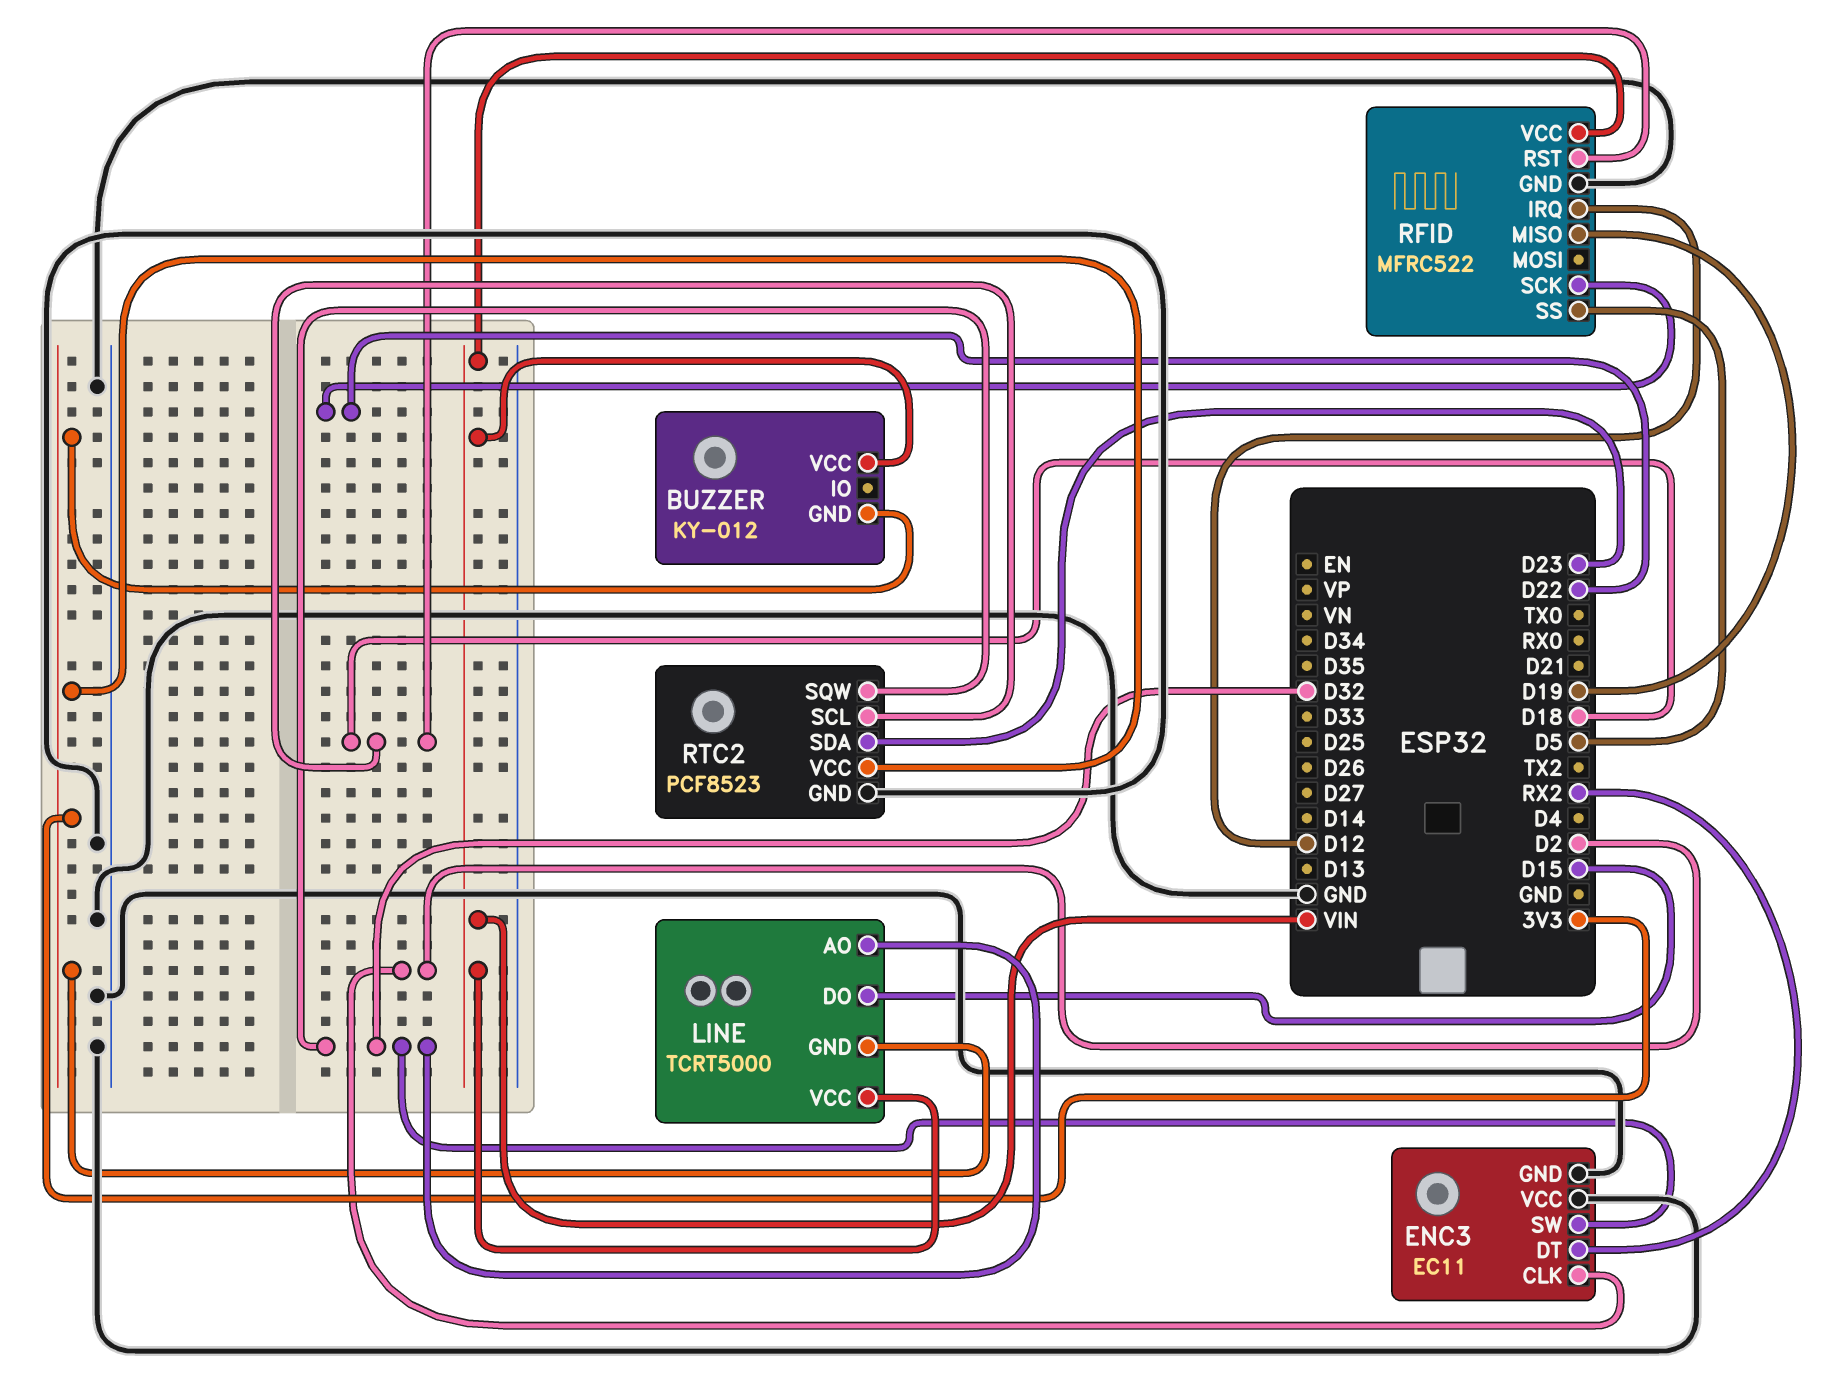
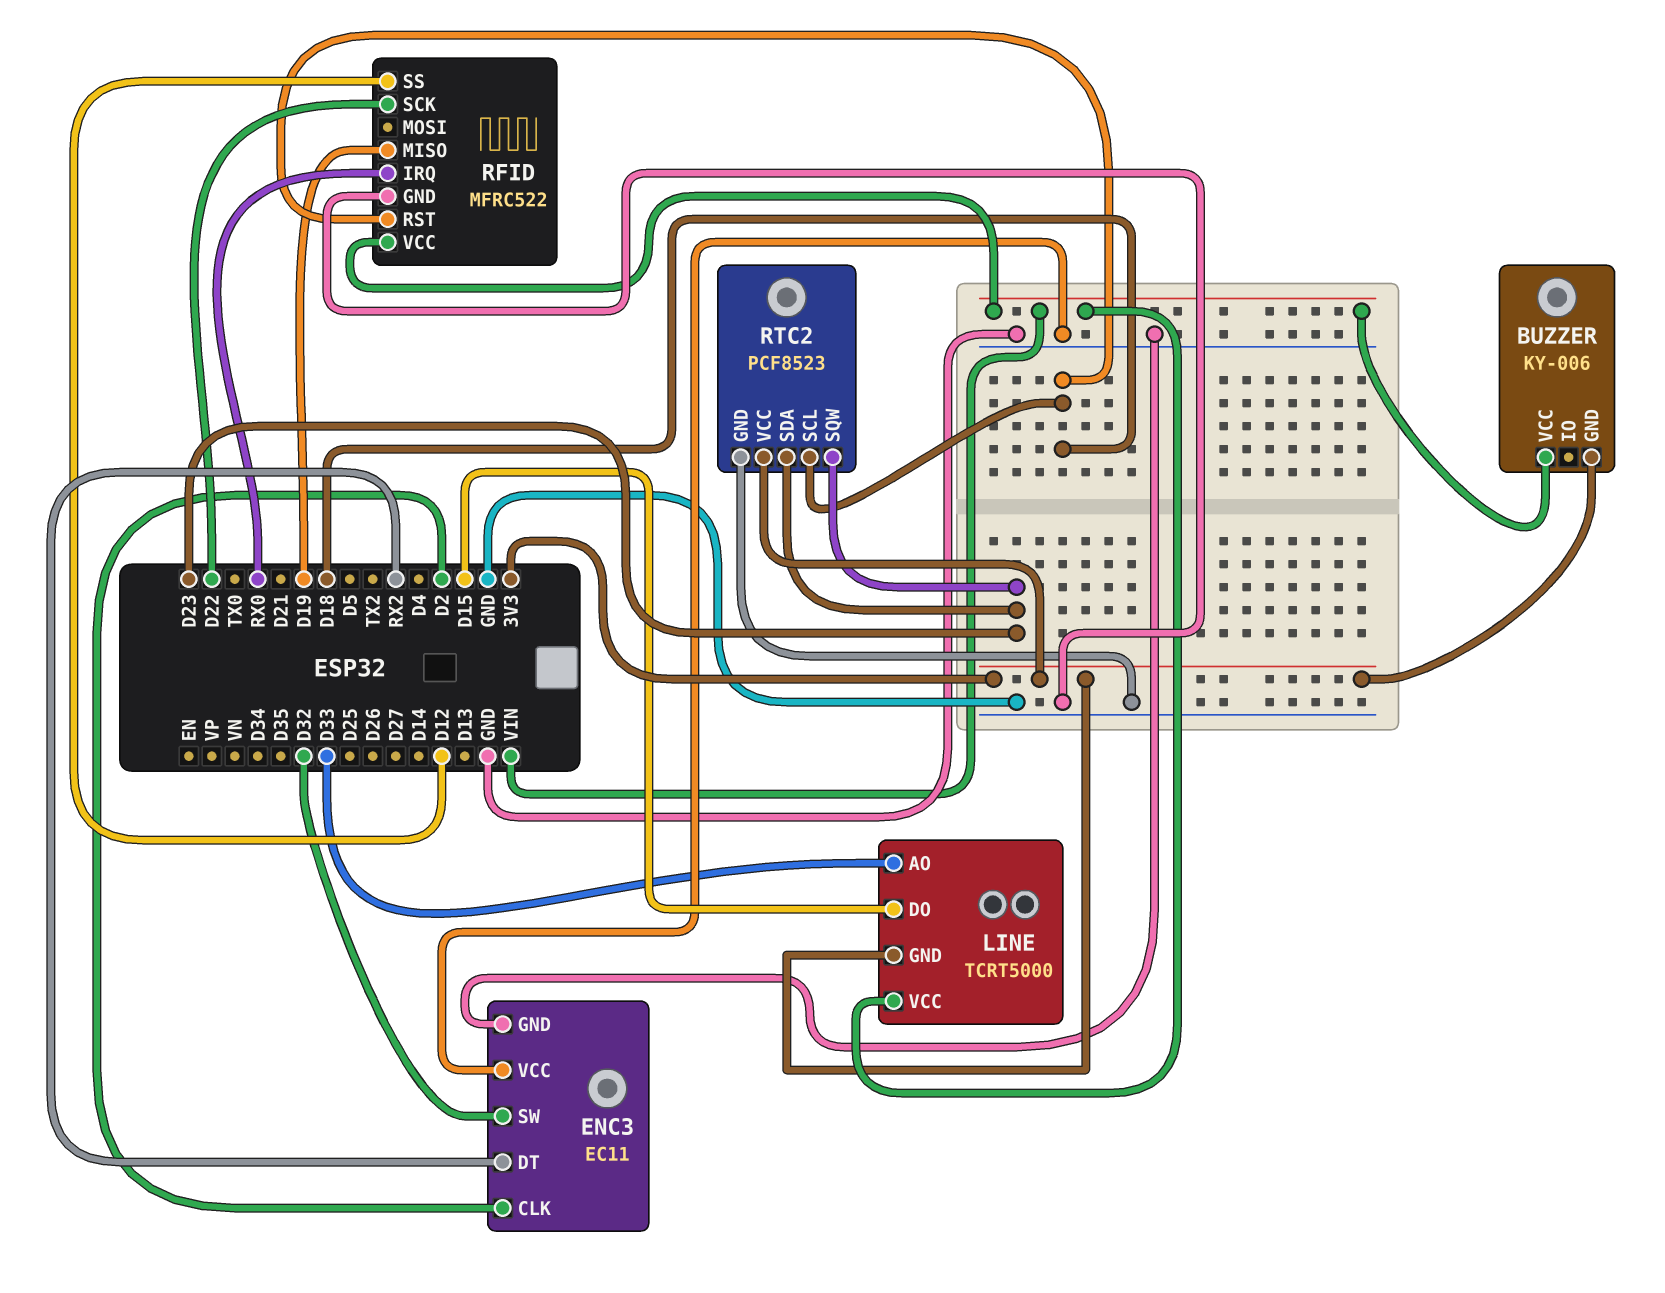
BUZZER: KY-012 -> KY-006
LINE pin AO: D32 -> D33
RFID pin IRQ: D12 -> RX0
RFID pin SS: D5 -> D12
RTC2 pin SQW: D32 -> D23

